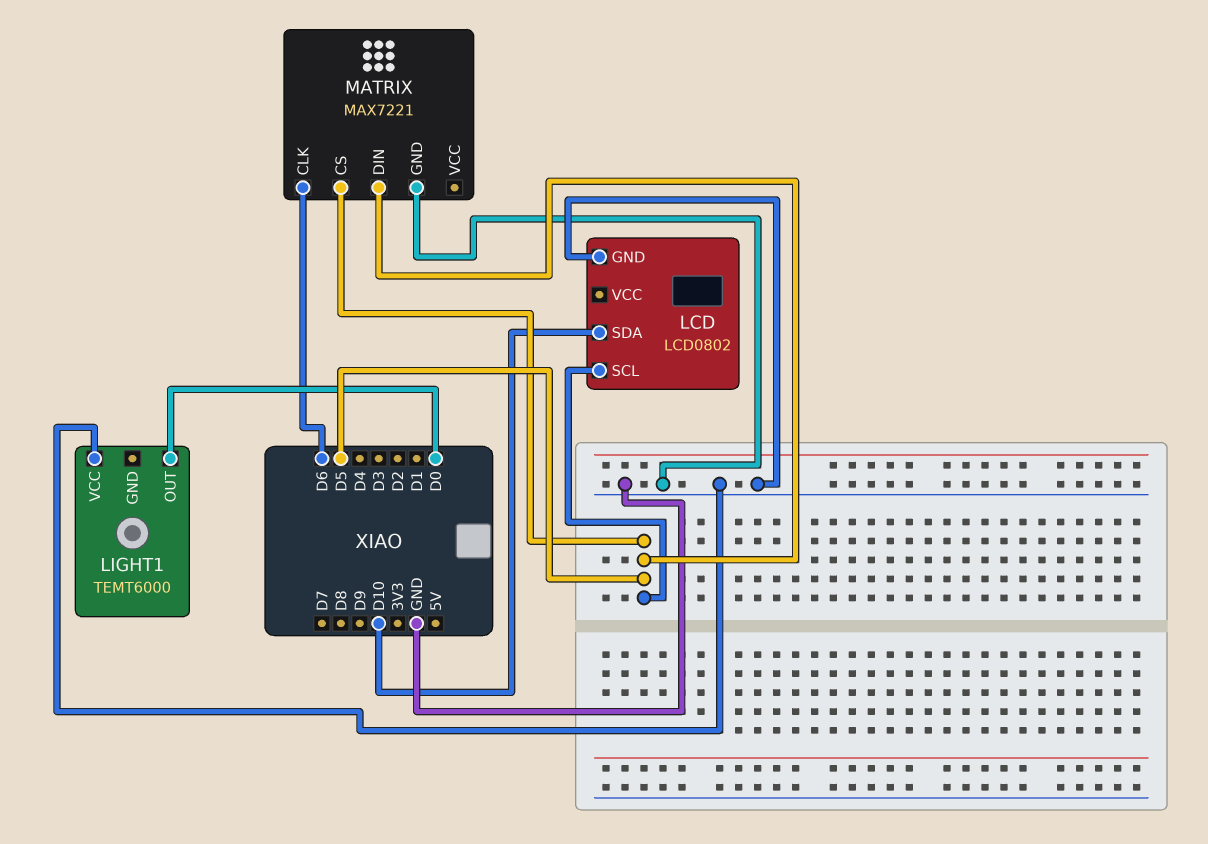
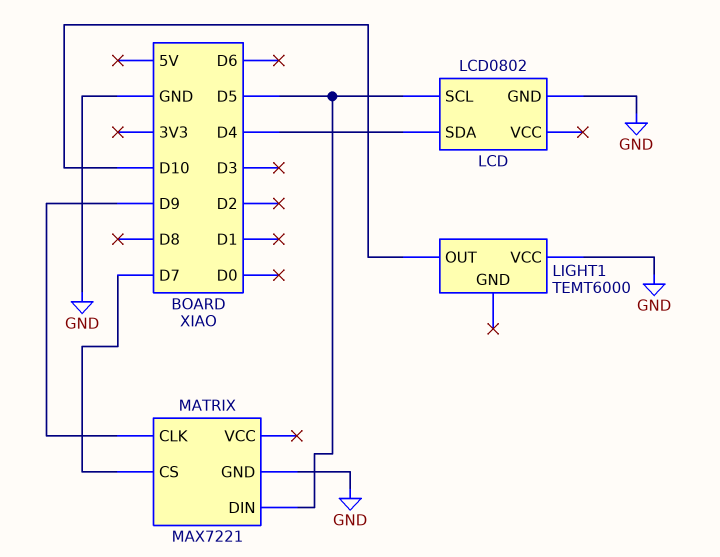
LCD pin SDA: D10 -> D4
LIGHT1 pin OUT: D0 -> D10
MATRIX pin CLK: D6 -> D9
MATRIX pin CS: D5 -> D7

